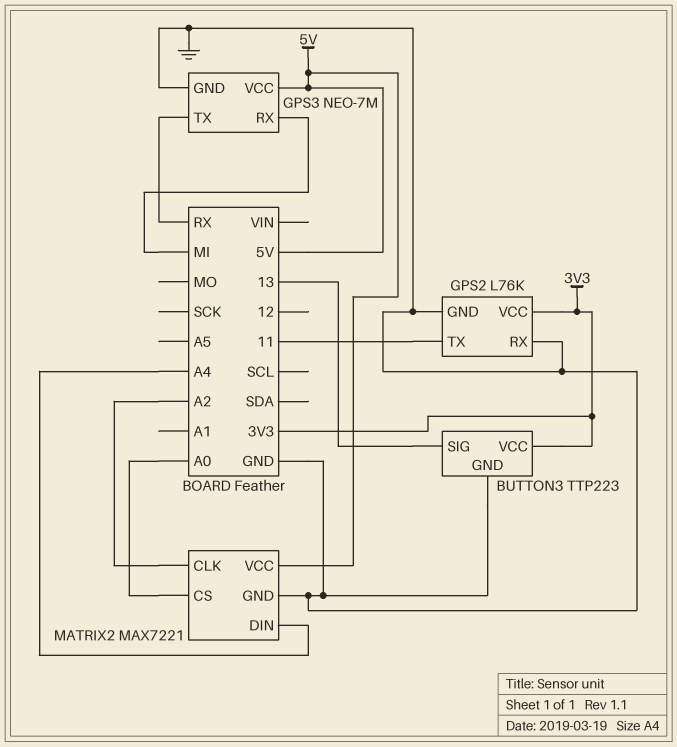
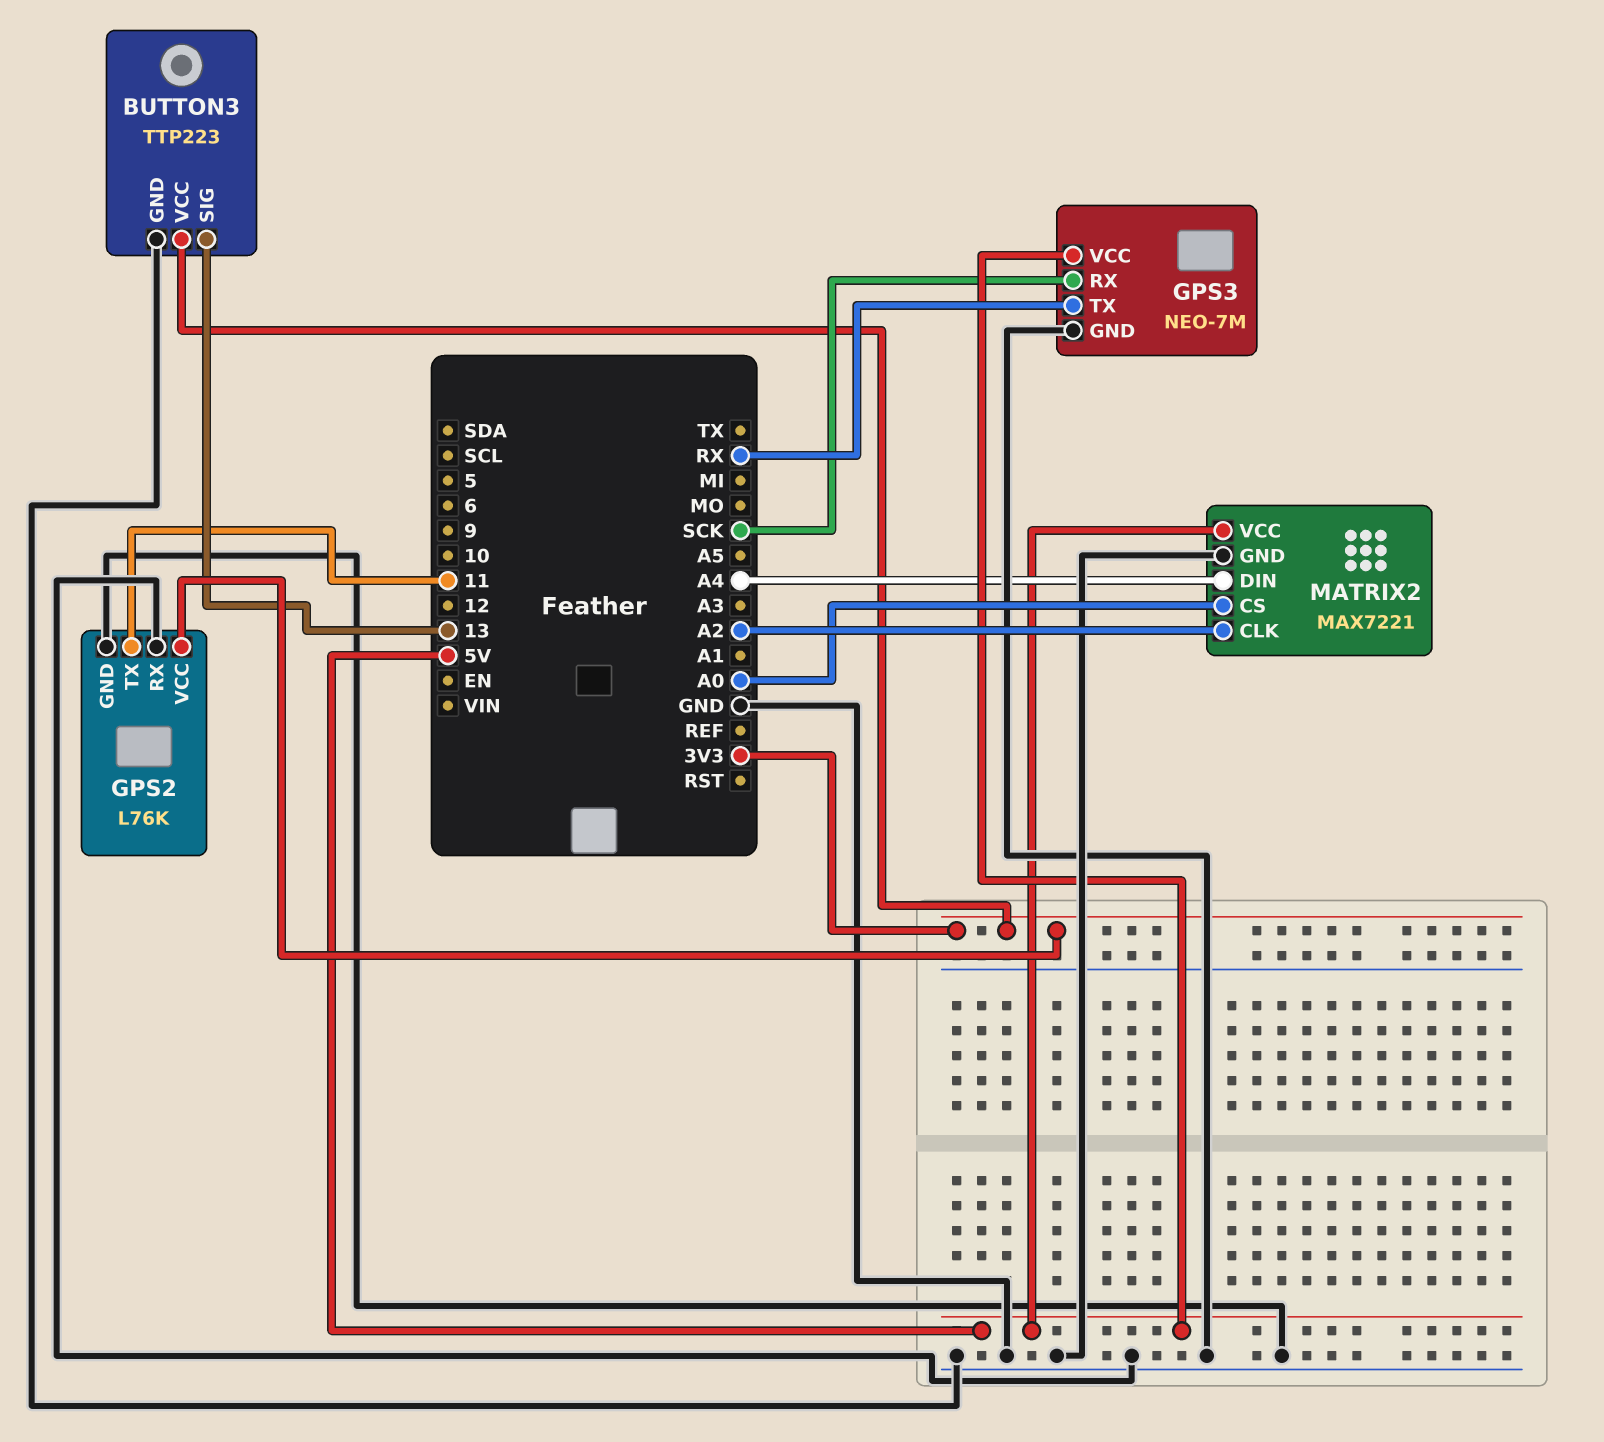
GPS3 pin RX: MI -> SCK

